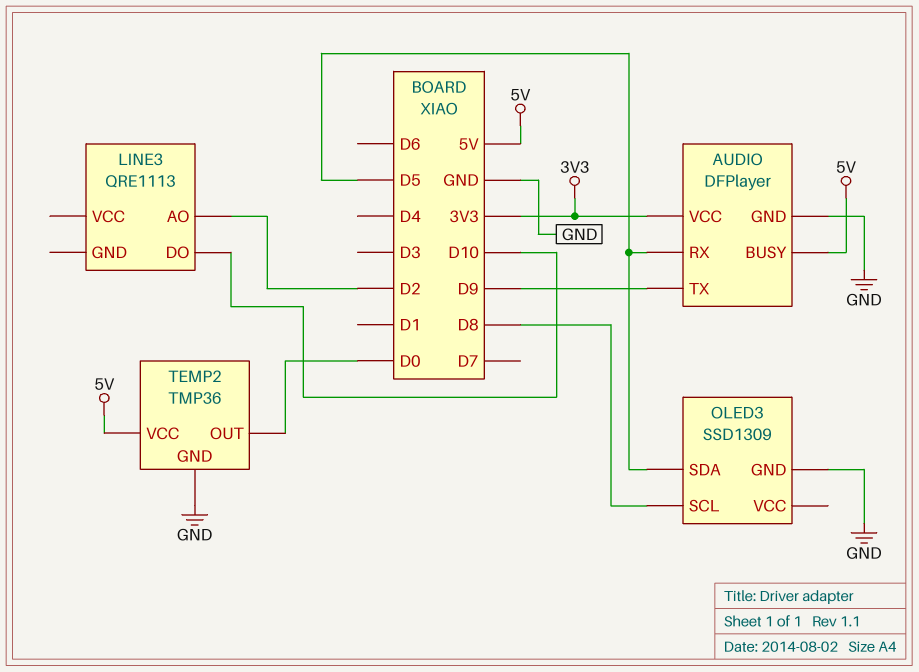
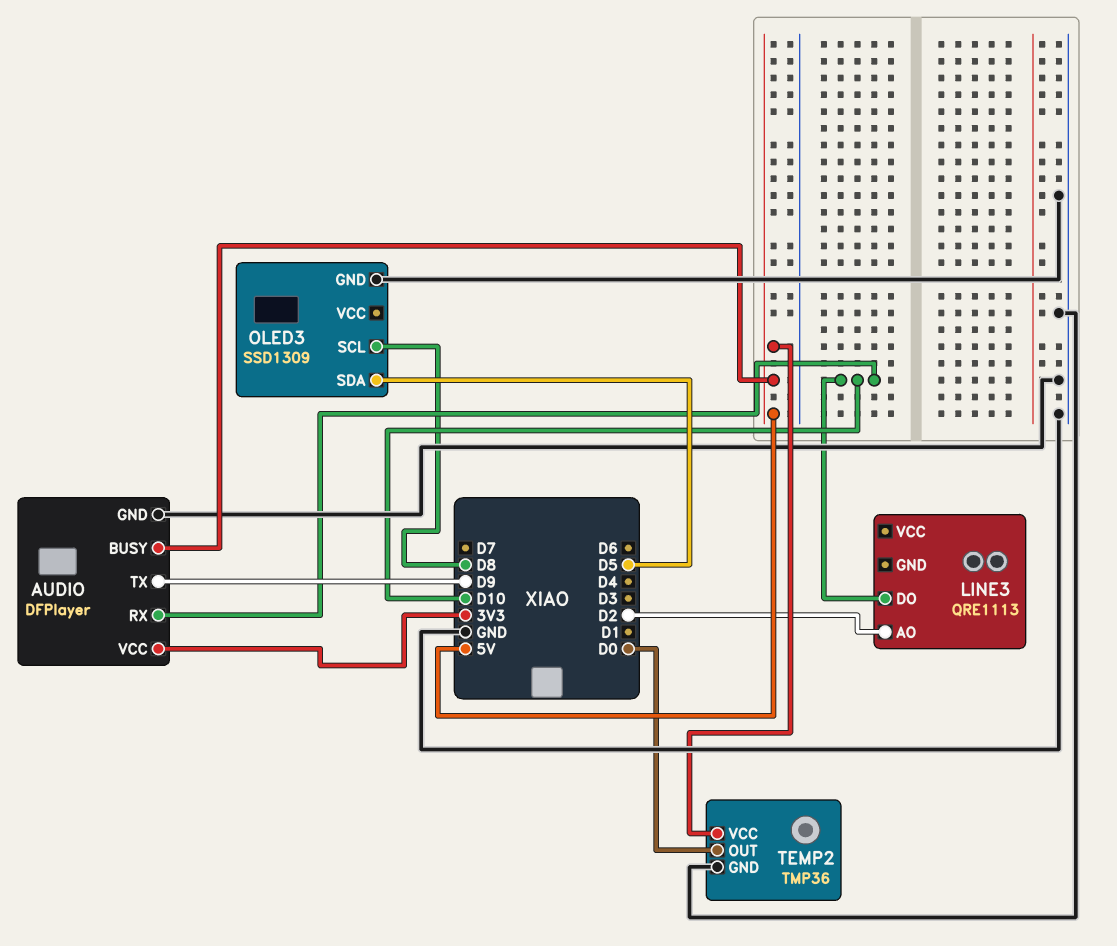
AUDIO pin RX: D5 -> D10

